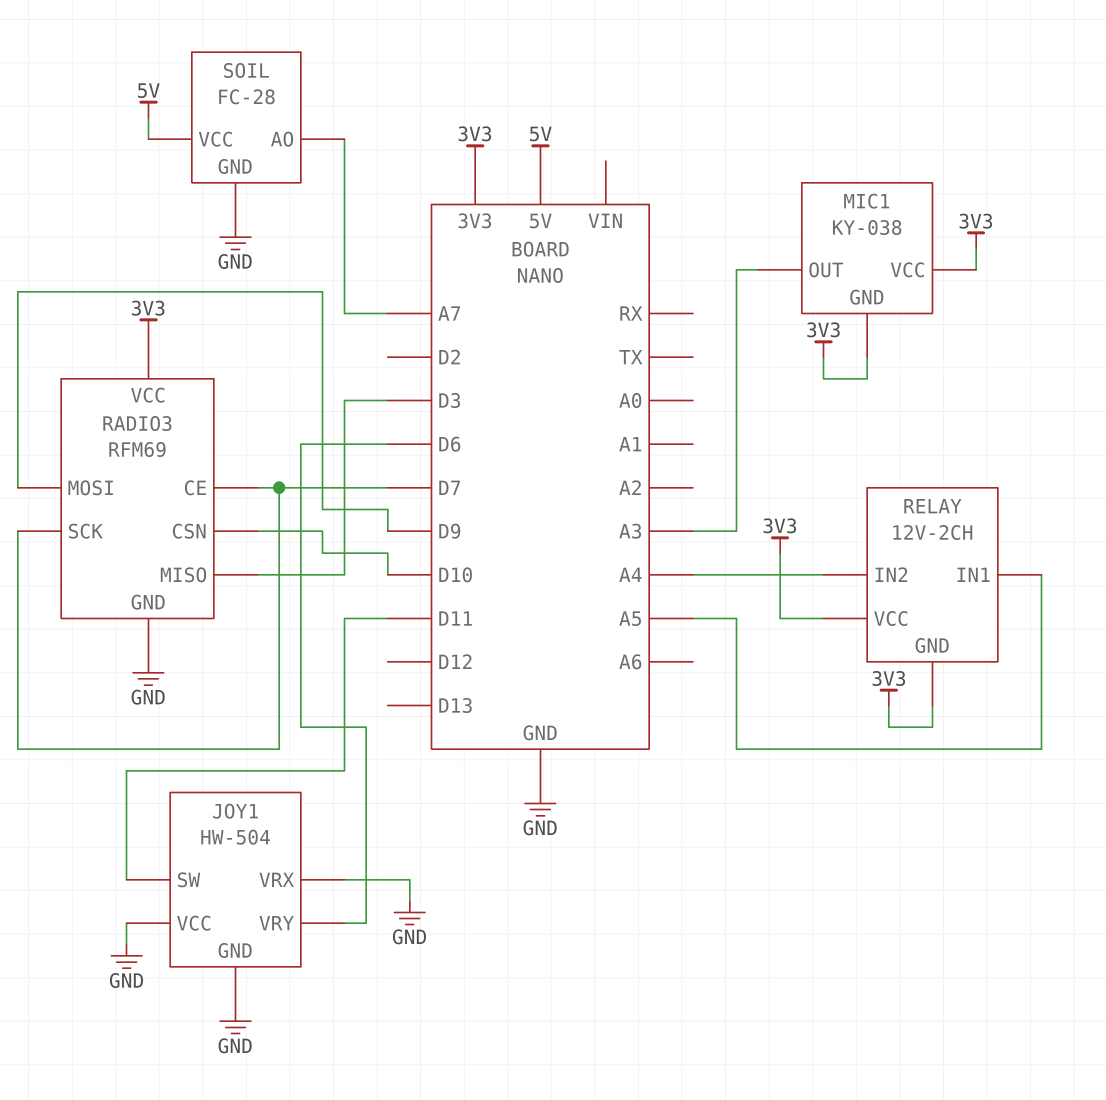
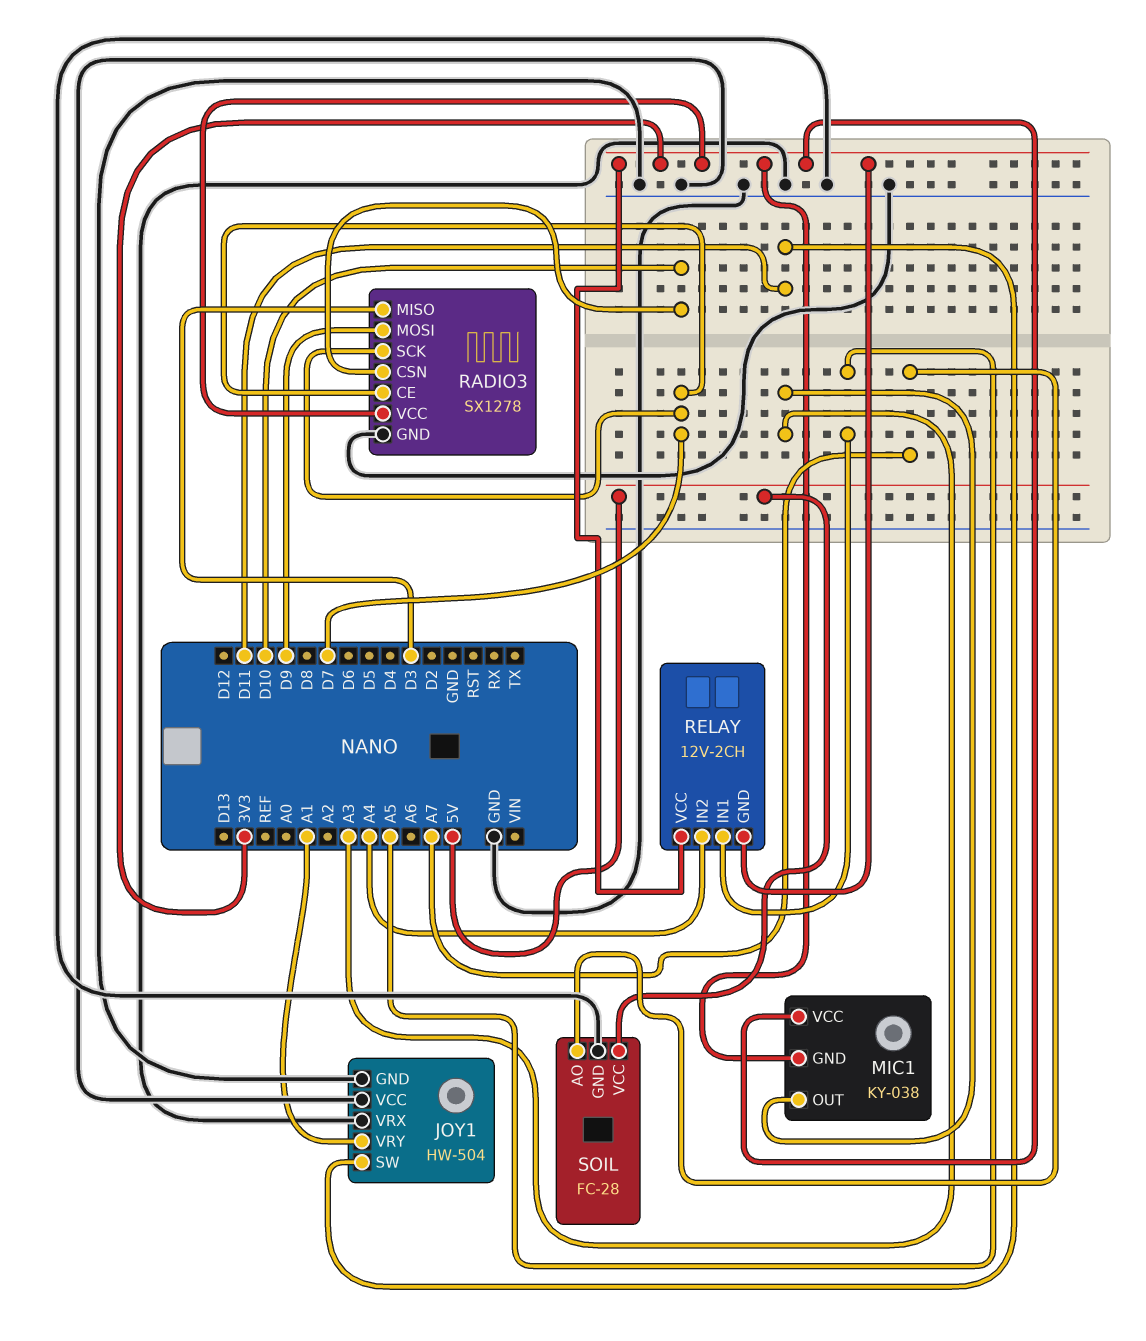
JOY1 pin VRY: D6 -> A1
RADIO3: RFM69 -> SX1278

